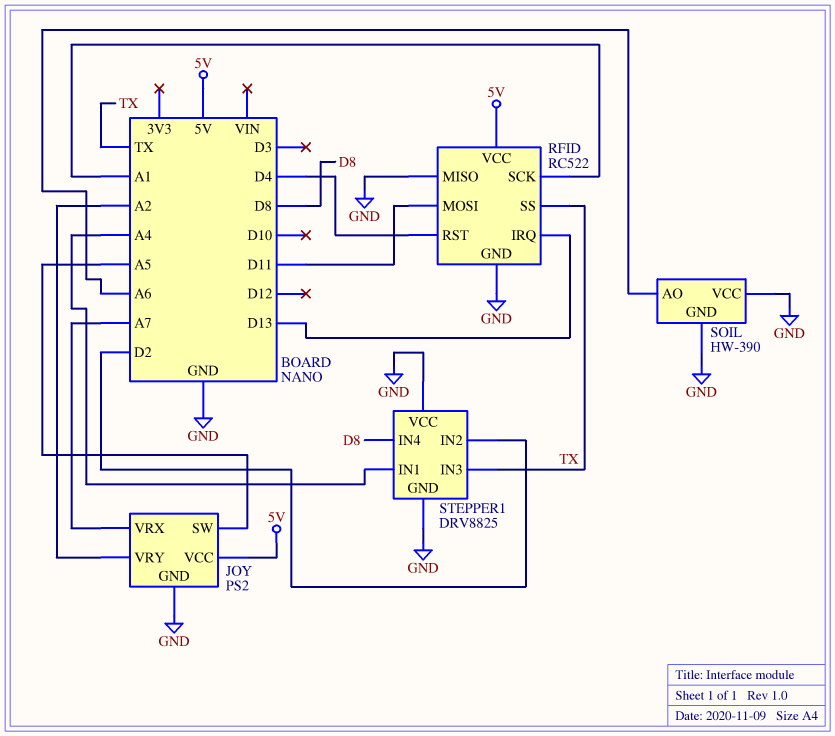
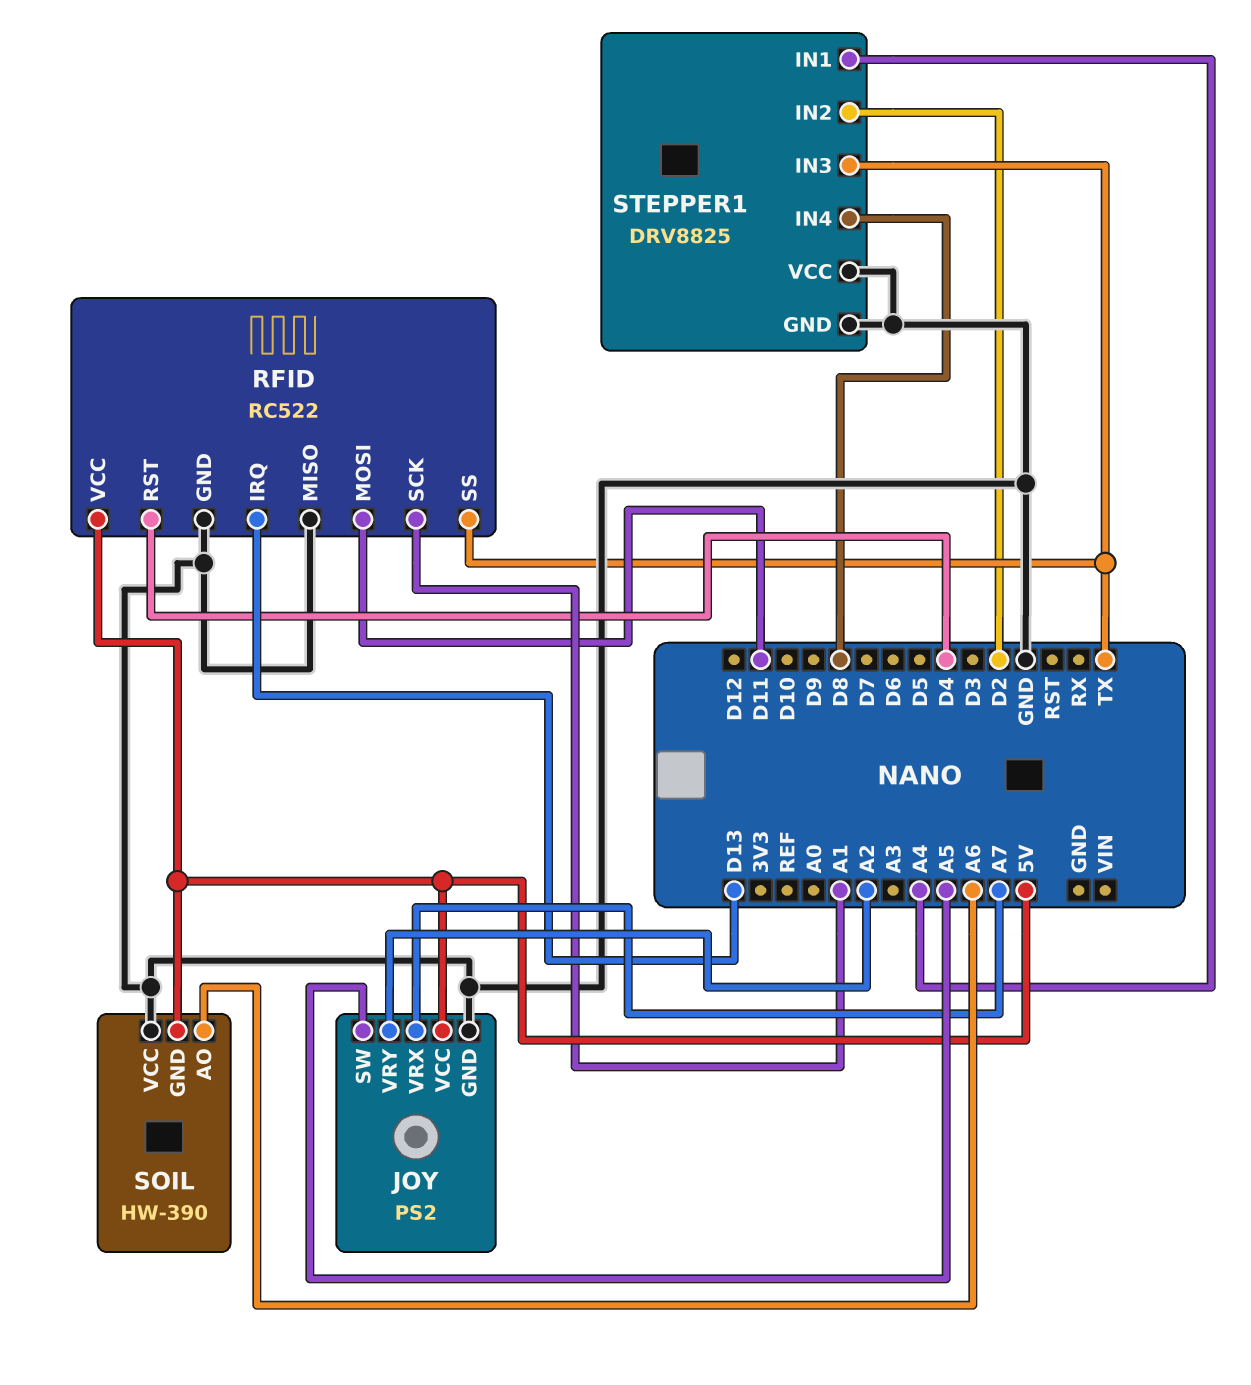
SOIL pin GND: GND -> 5V

